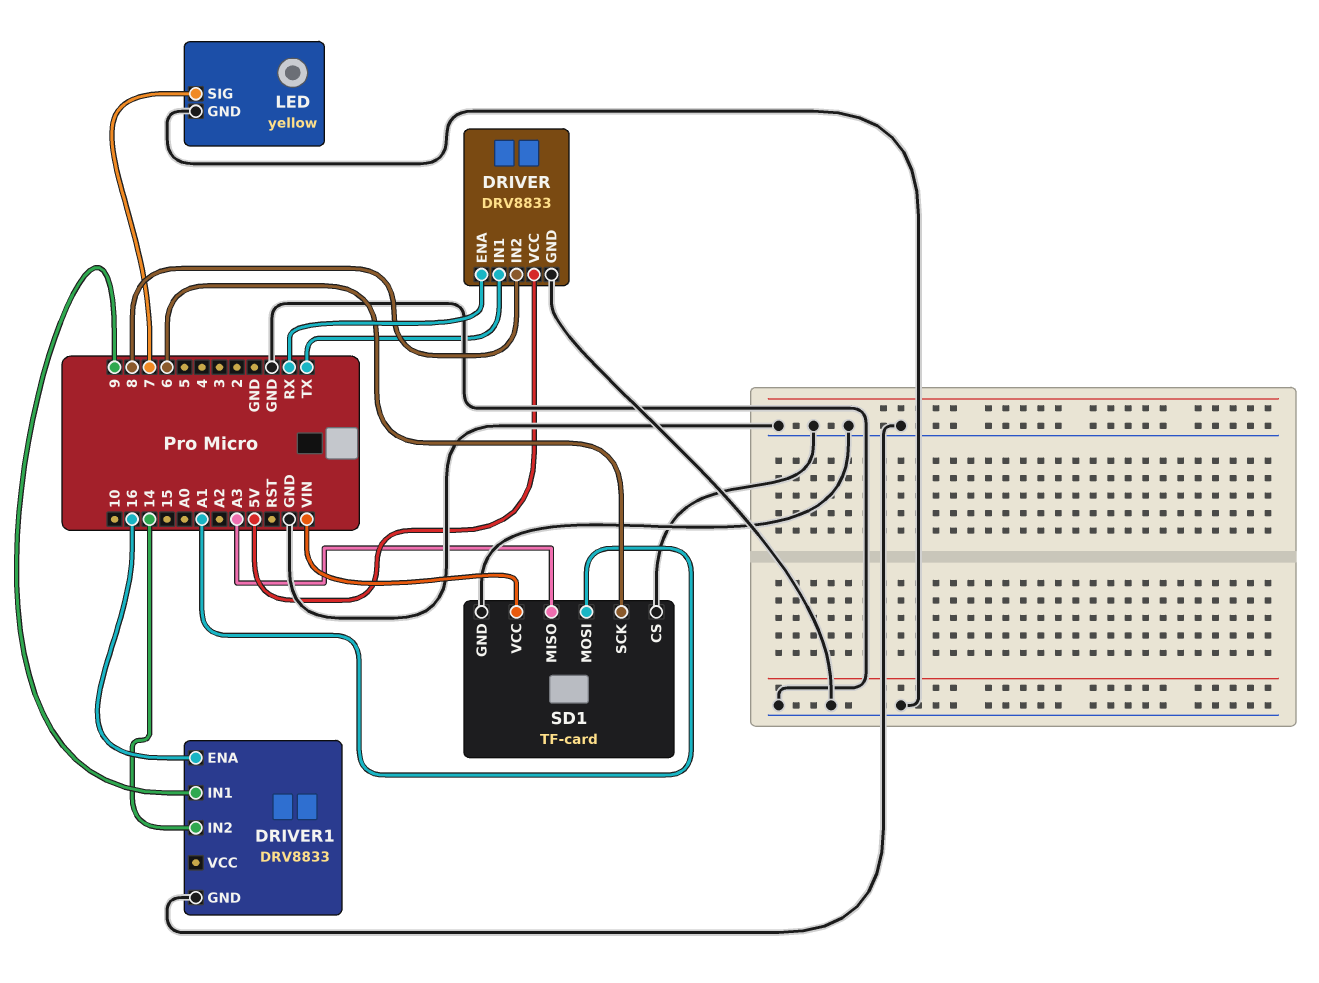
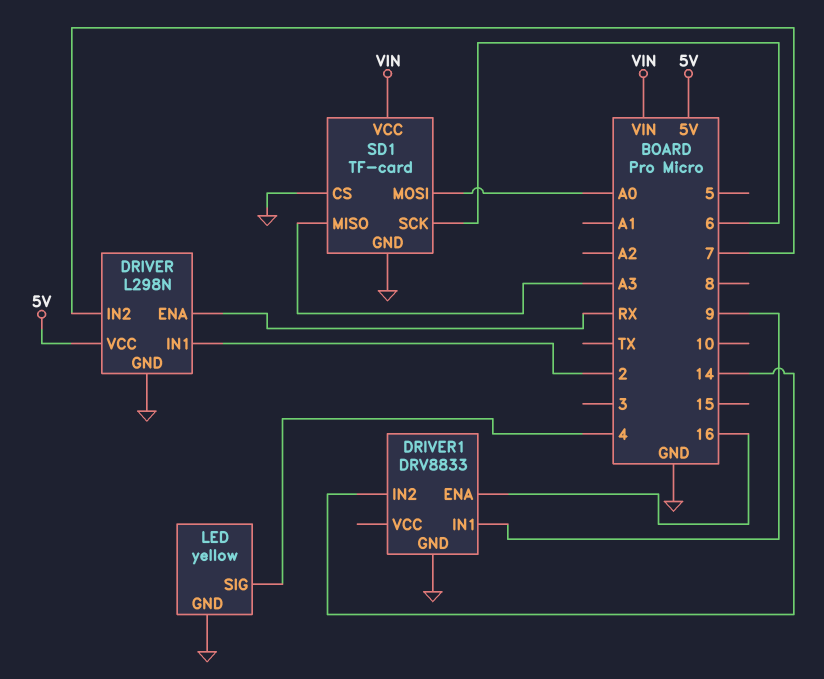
DRIVER: DRV8833 -> L298N
DRIVER pin IN1: TX -> 2
DRIVER pin IN2: 8 -> 7
LED pin SIG: 7 -> 4
SD1 pin MOSI: A1 -> A0

